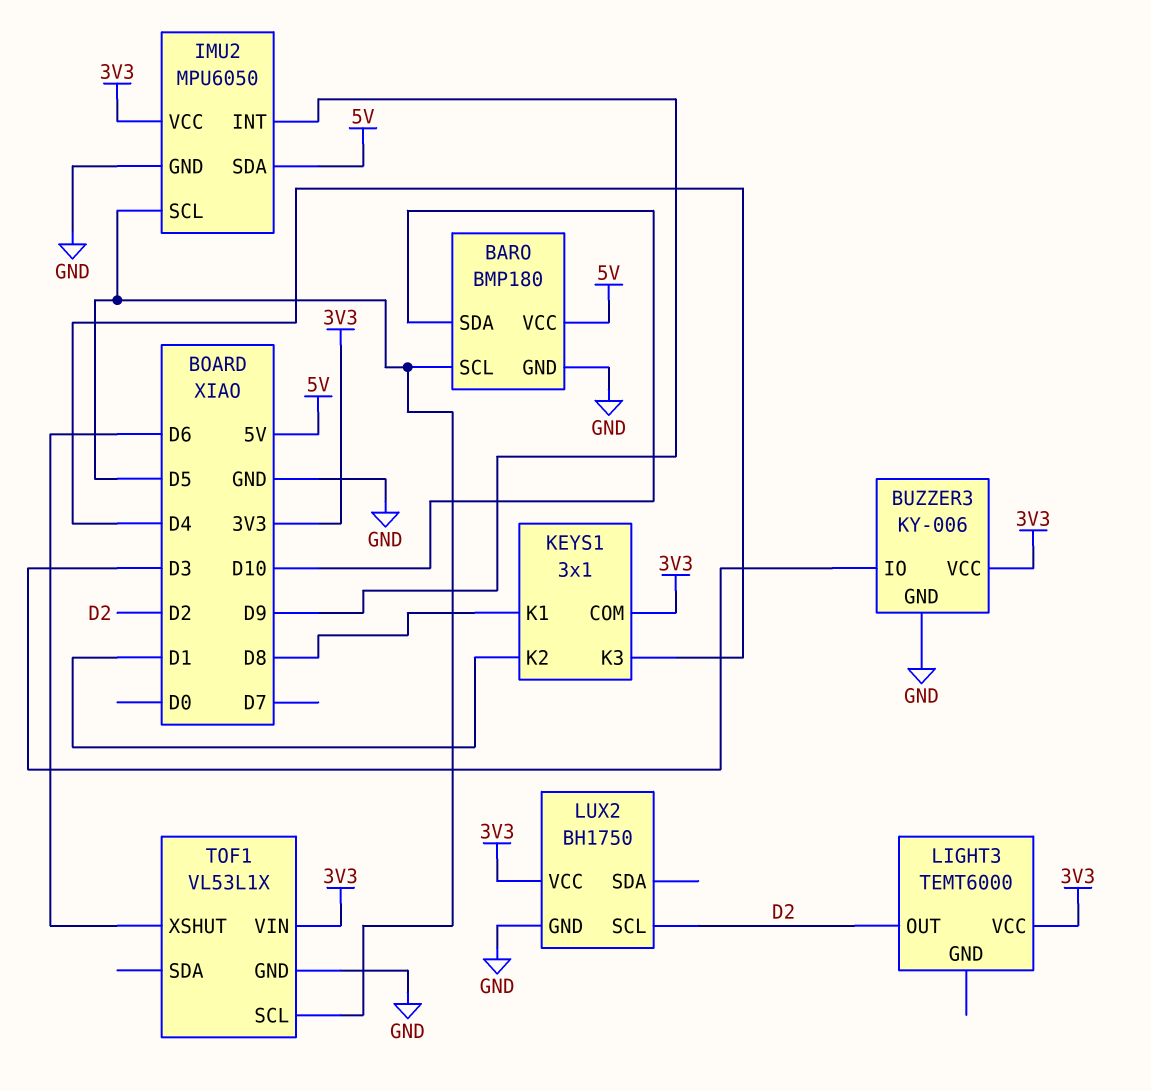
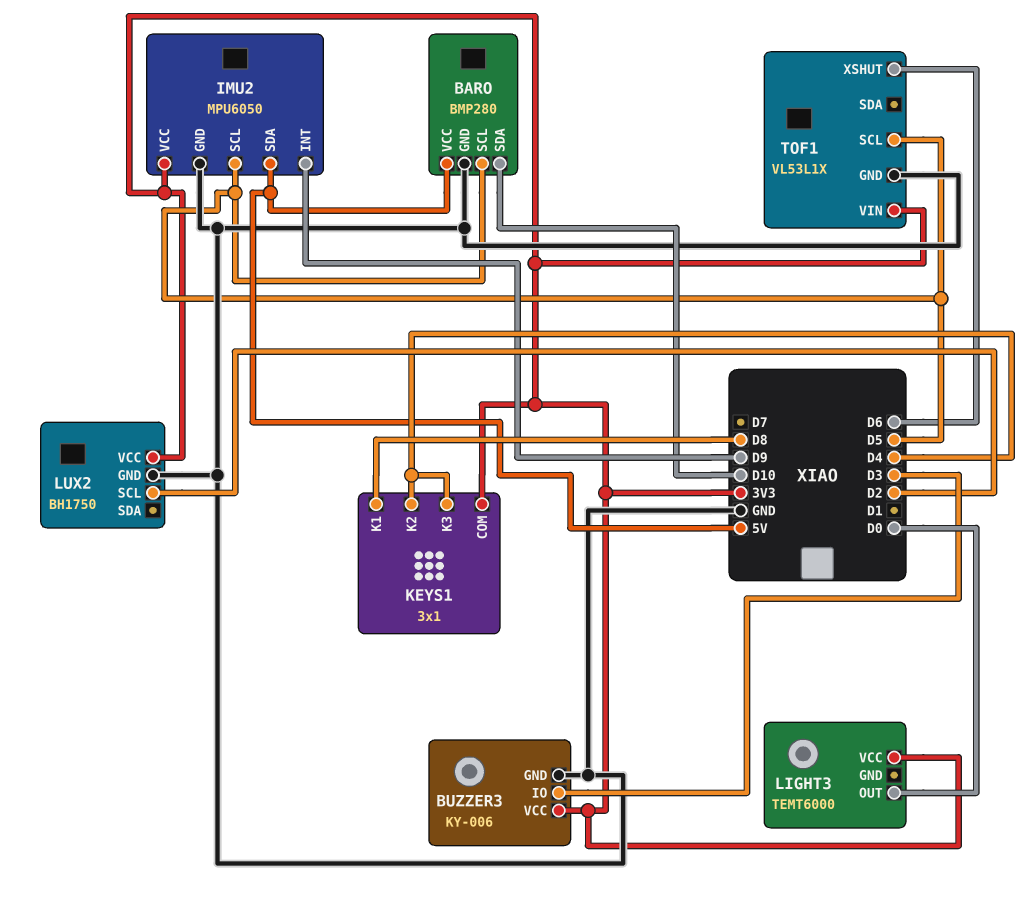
BARO: BMP180 -> BMP280
KEYS1 pin K2: D1 -> D4
LIGHT3 pin OUT: D2 -> D0

